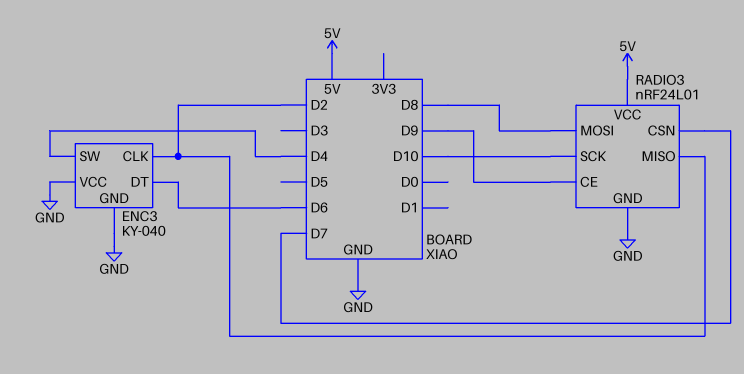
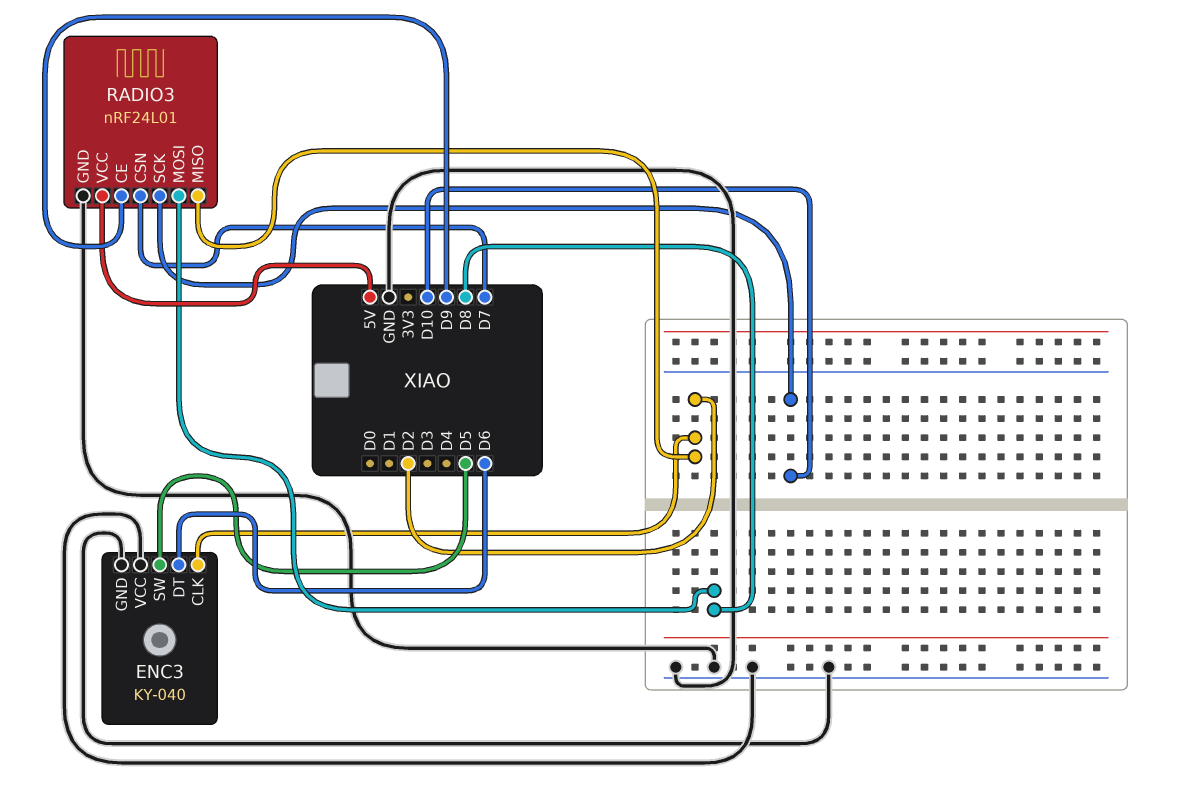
ENC3 pin SW: D4 -> D5

